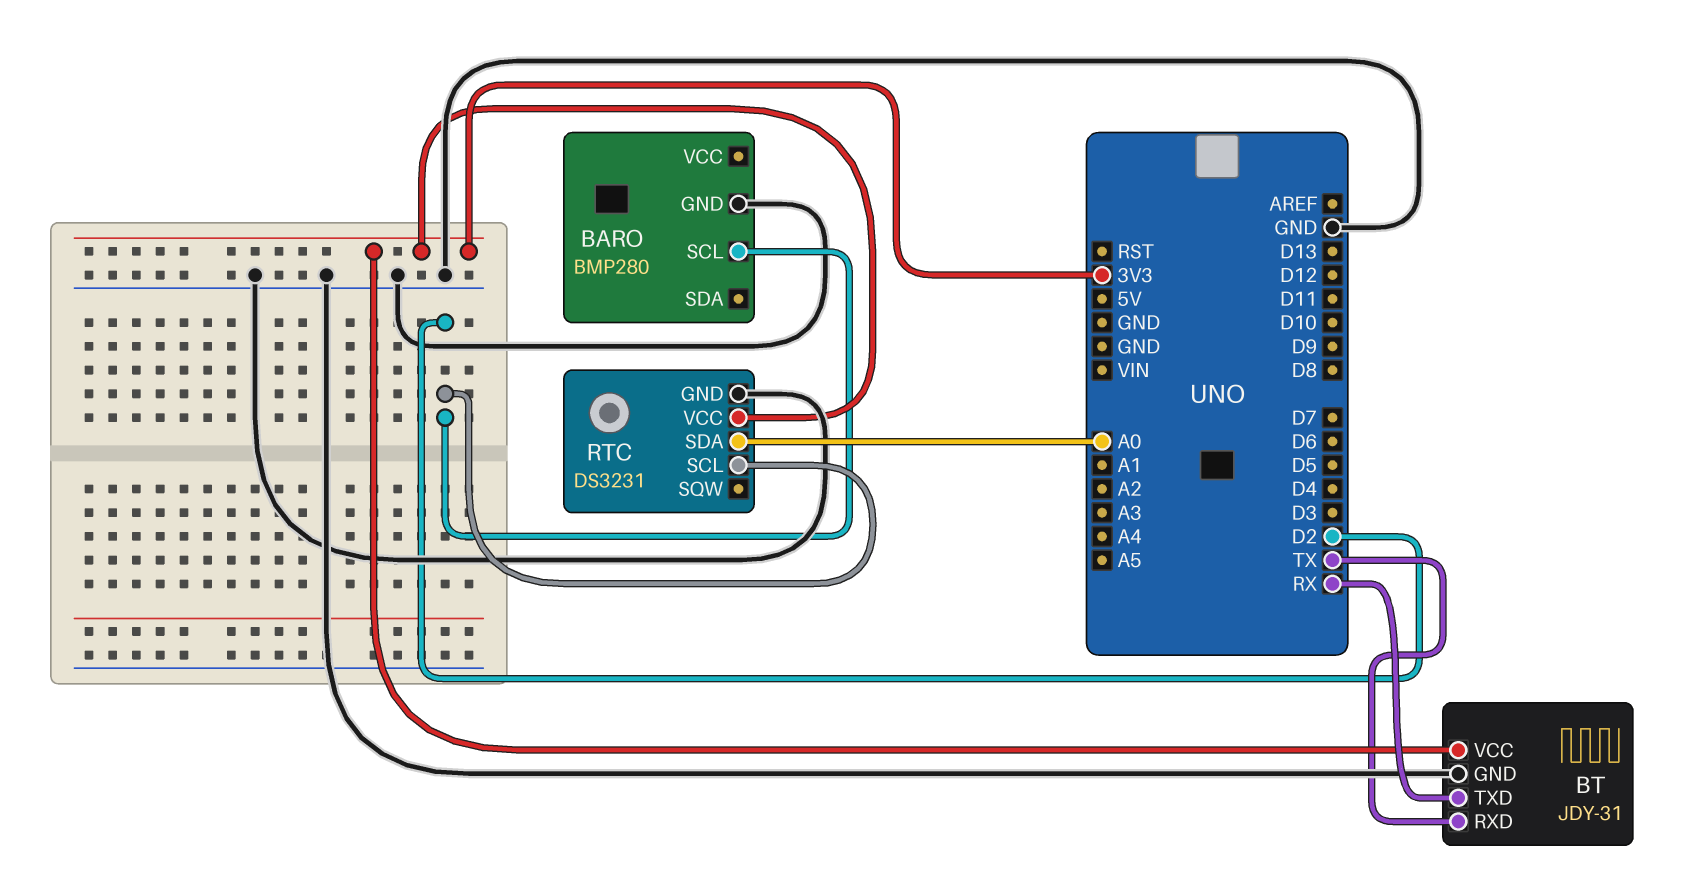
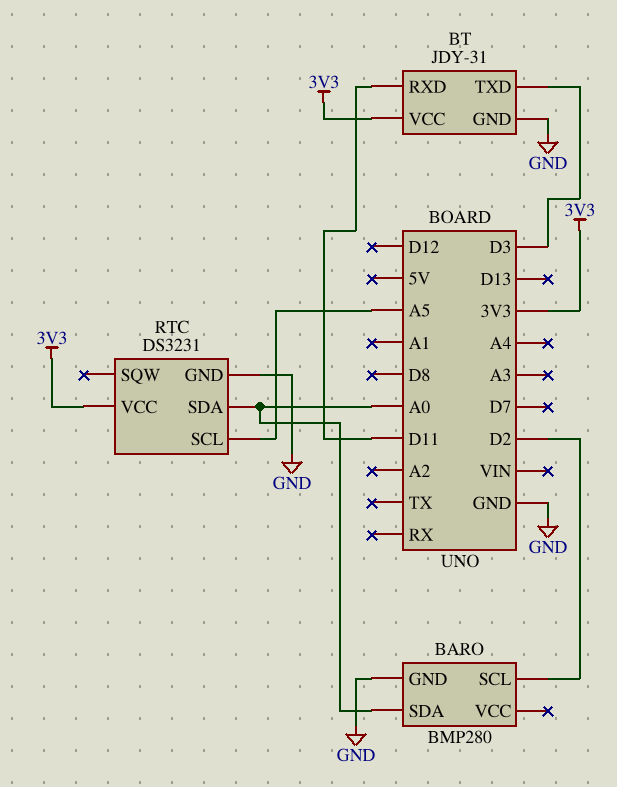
BARO pin SDA: none -> A0
BT pin RXD: TX -> D11
BT pin TXD: RX -> D3
RTC pin SCL: D2 -> A5

